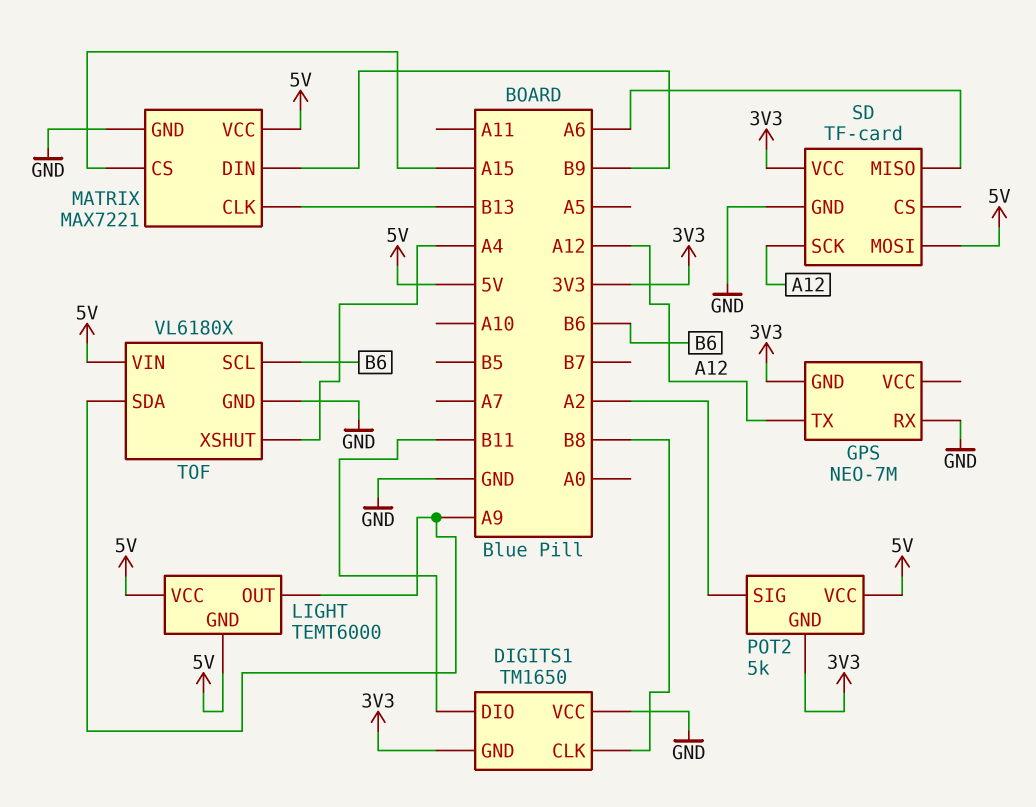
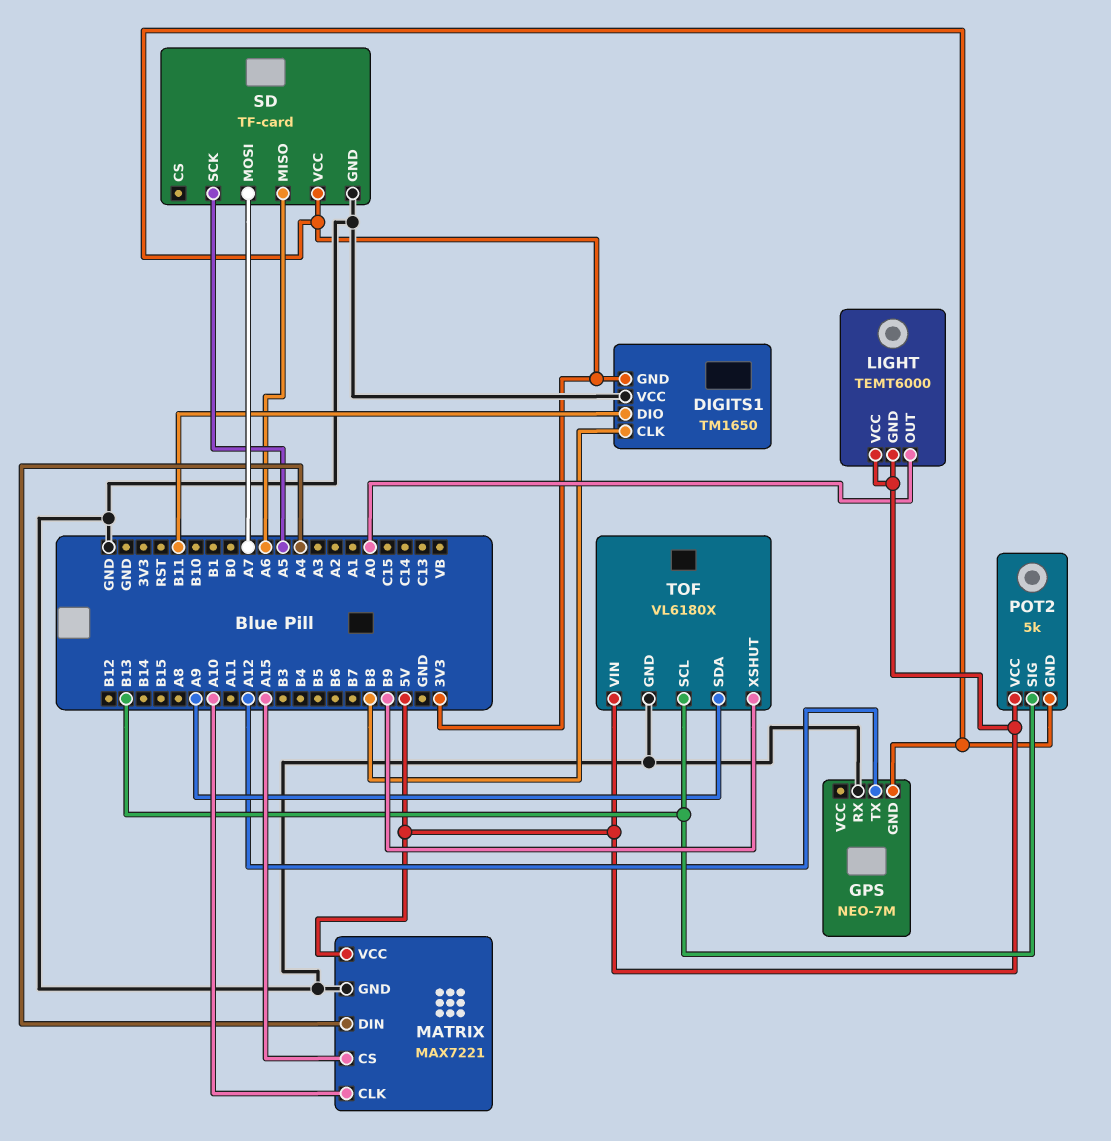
LIGHT pin OUT: A9 -> A0
MATRIX pin CLK: B13 -> A10
MATRIX pin DIN: B9 -> A4
POT2 pin SIG: A2 -> B13
SD pin MOSI: 5V -> A7
SD pin SCK: A12 -> A5
TOF pin SCL: B6 -> B13
TOF pin XSHUT: A4 -> B9

